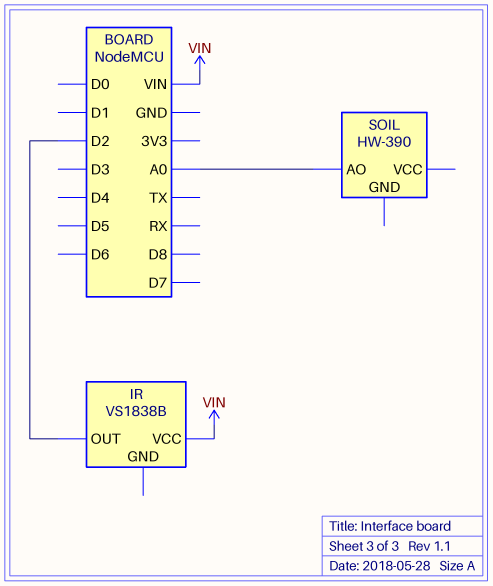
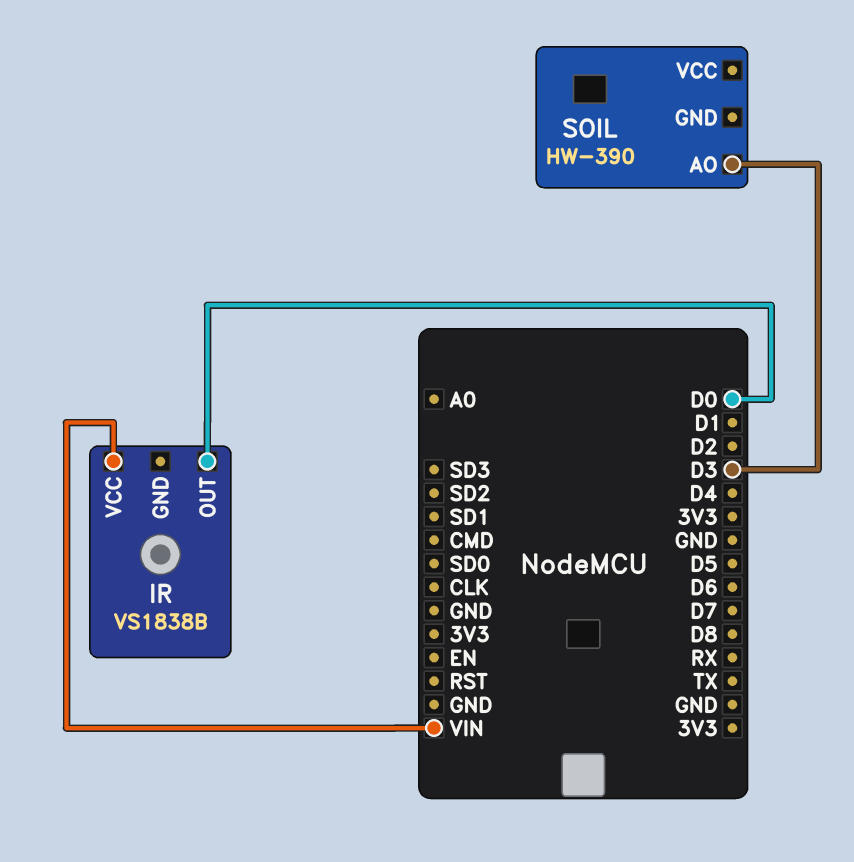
IR pin OUT: D2 -> D0
SOIL pin AO: A0 -> D3

